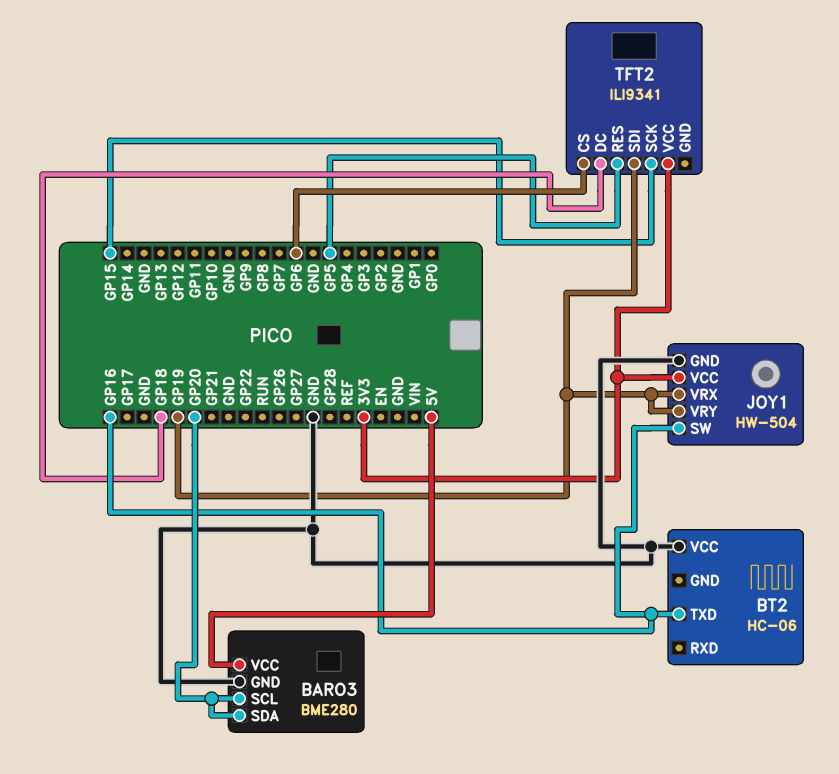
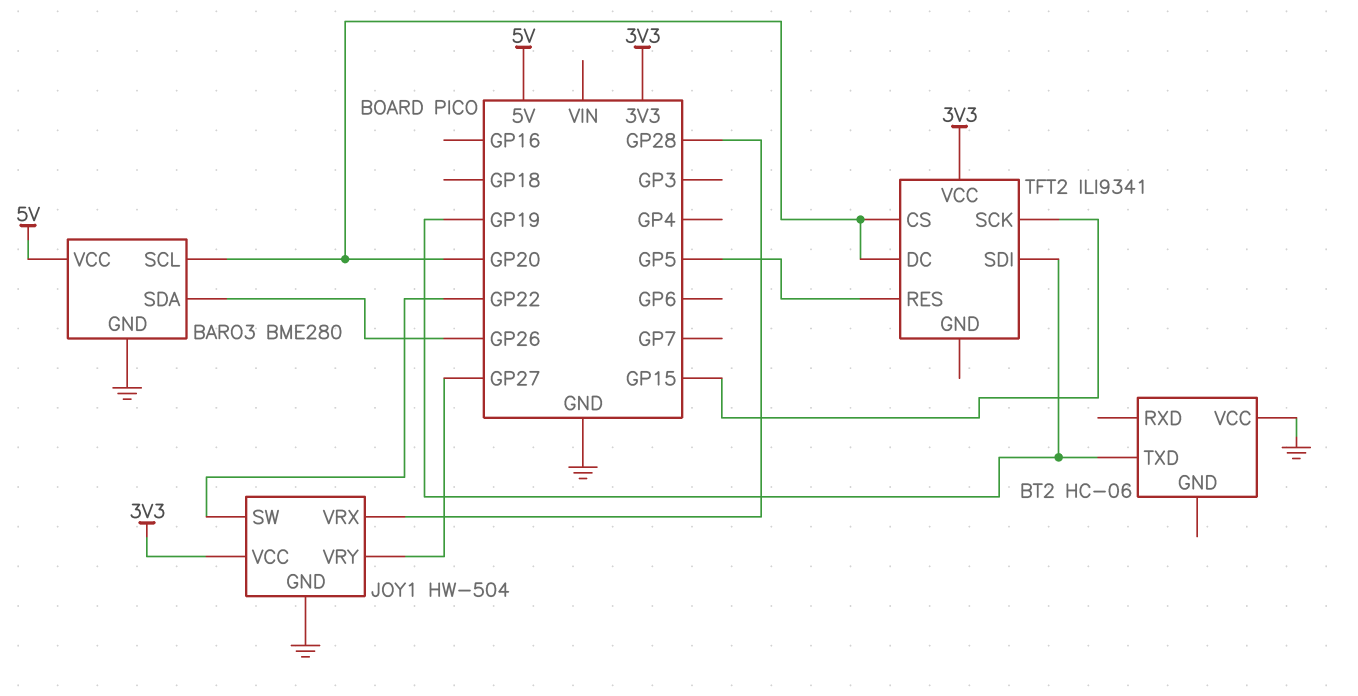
BARO3 pin SDA: GP20 -> GP26
BT2 pin TXD: GP16 -> GP19
JOY1 pin SW: GP16 -> GP22
JOY1 pin VRX: GP19 -> GP28
JOY1 pin VRY: GP19 -> GP27
TFT2 pin CS: GP6 -> GP20
TFT2 pin DC: GP18 -> GP20

